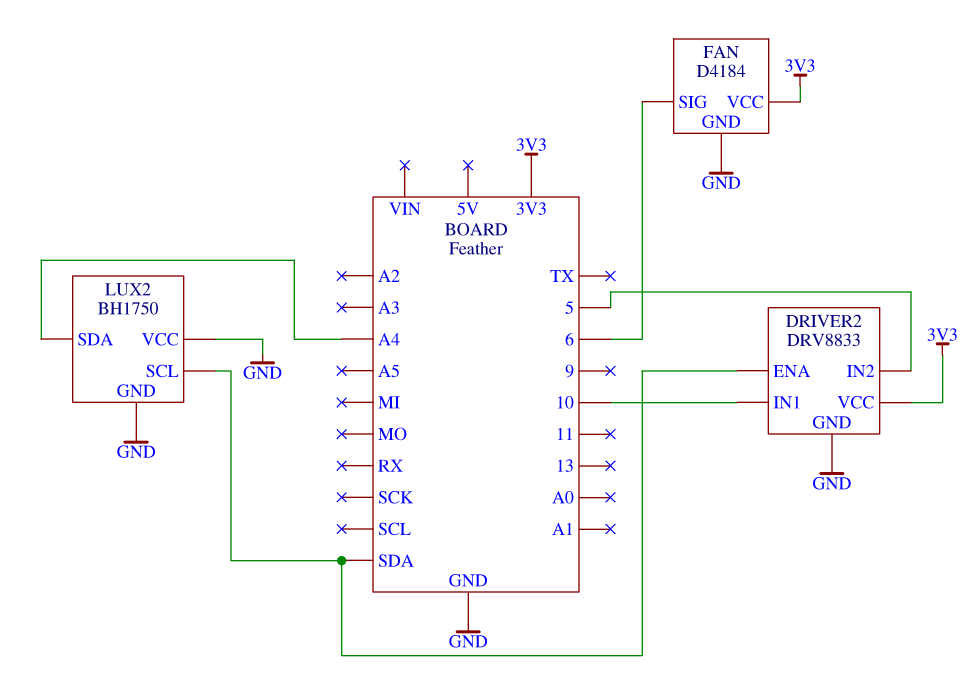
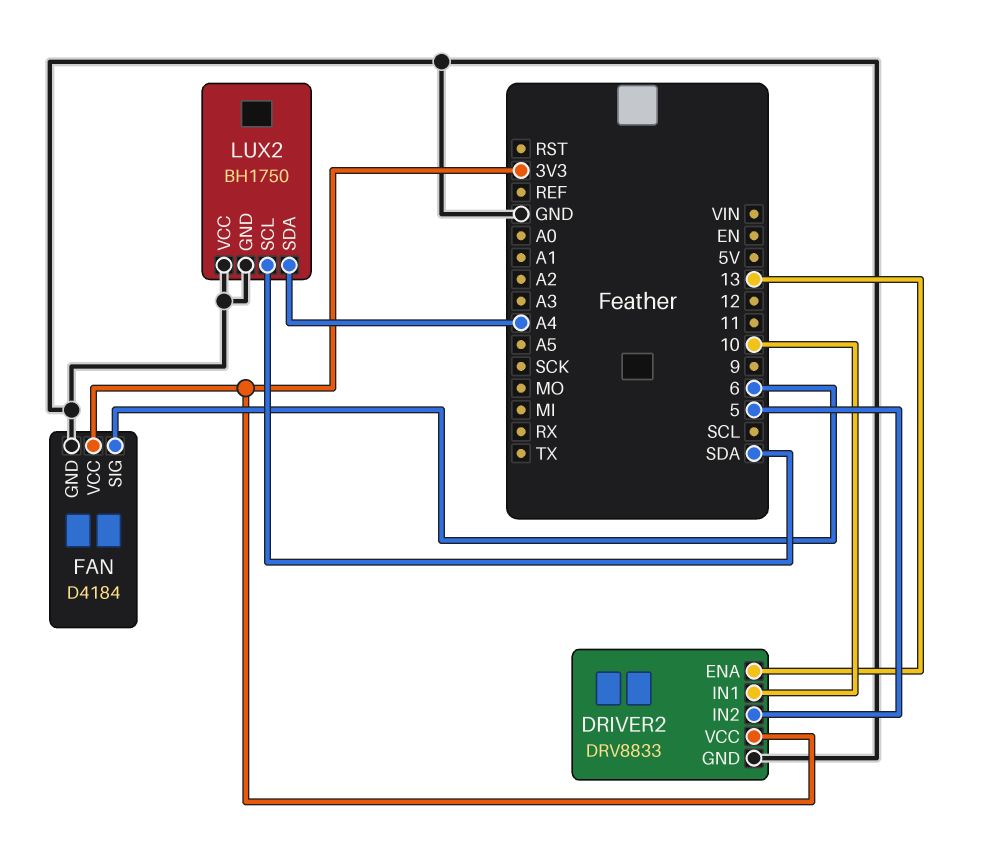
DRIVER2 pin ENA: SDA -> 13

